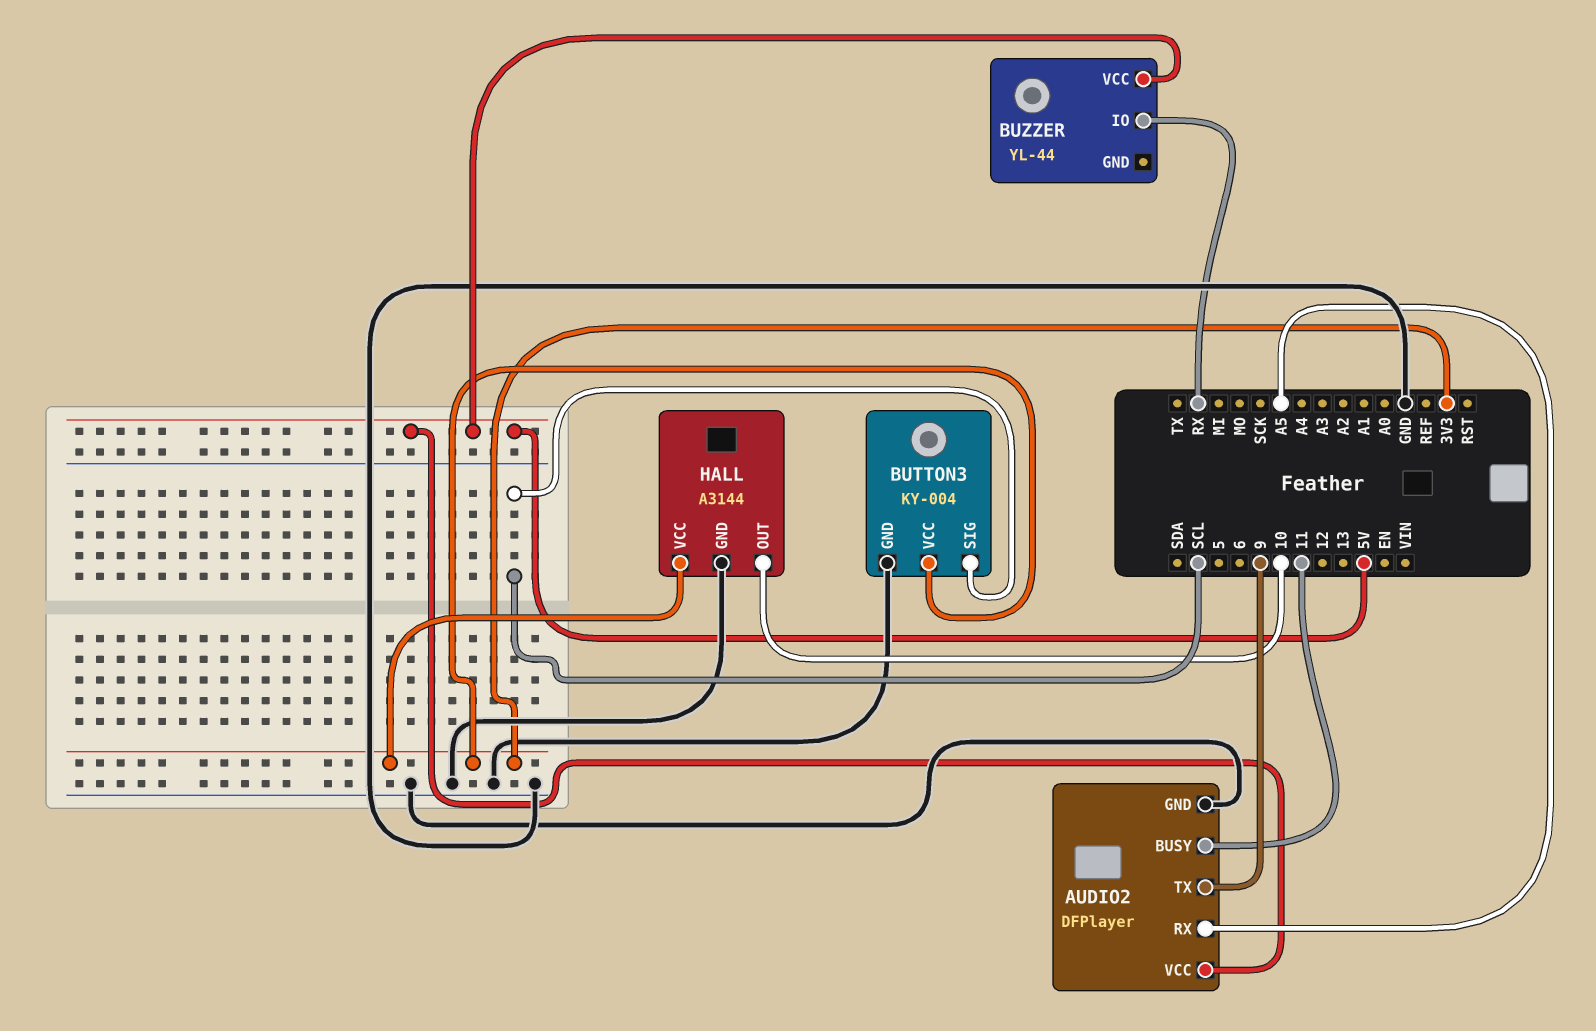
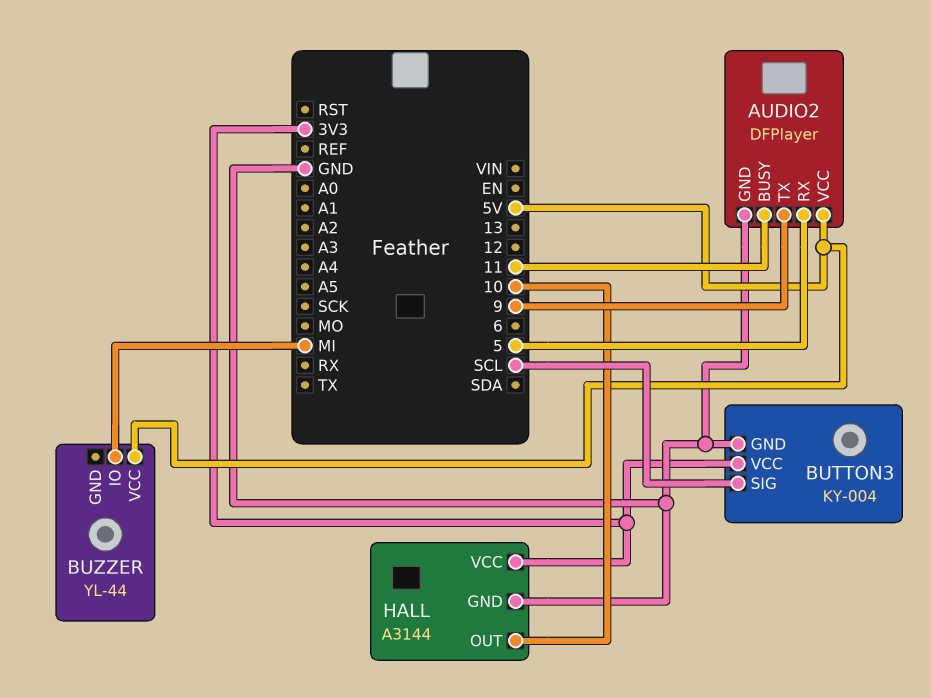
AUDIO2 pin RX: A5 -> 5
BUZZER pin IO: RX -> MI

